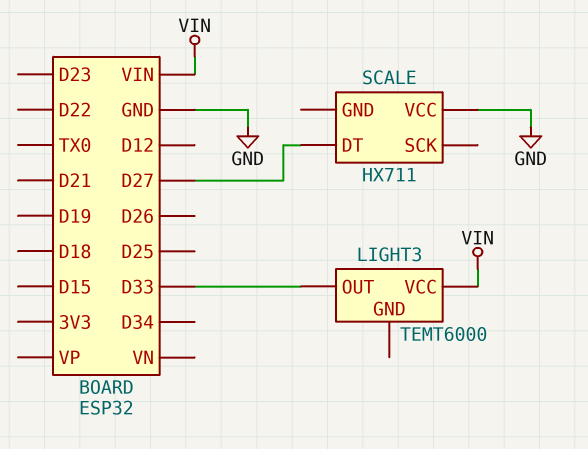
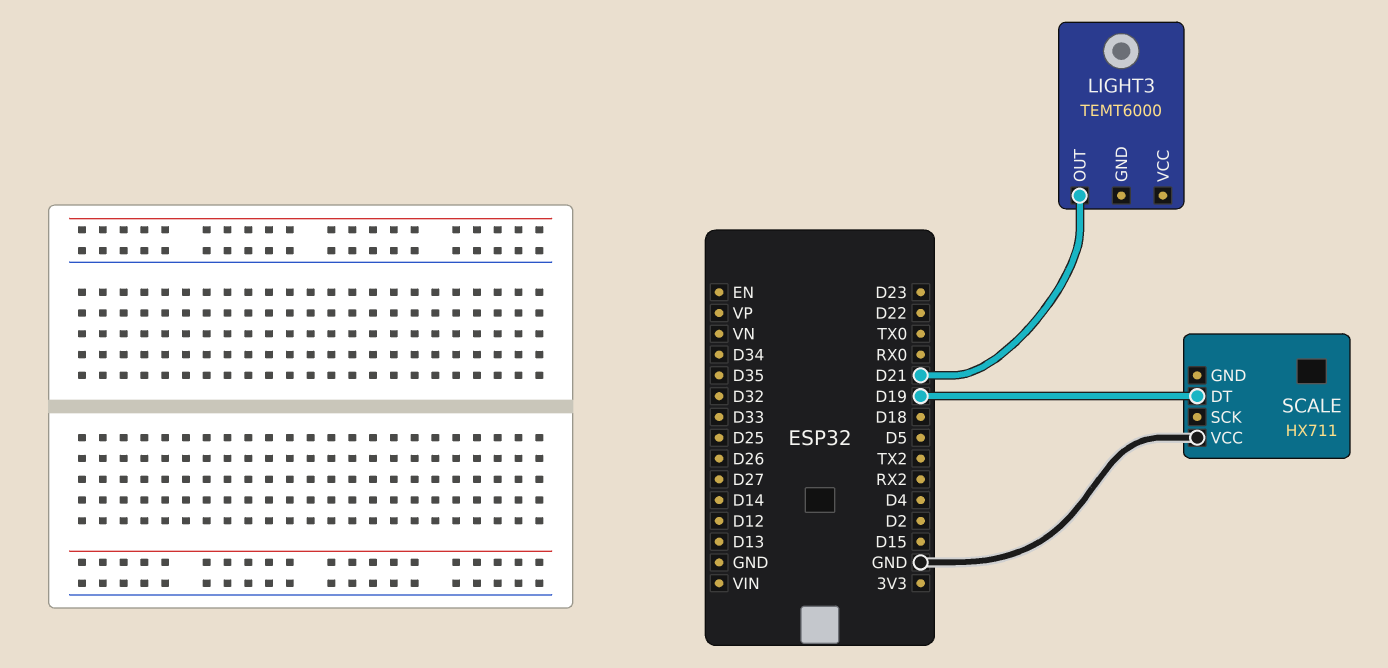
LIGHT3 pin OUT: D33 -> D21
LIGHT3 pin VCC: VIN -> none
SCALE pin DT: D27 -> D19

